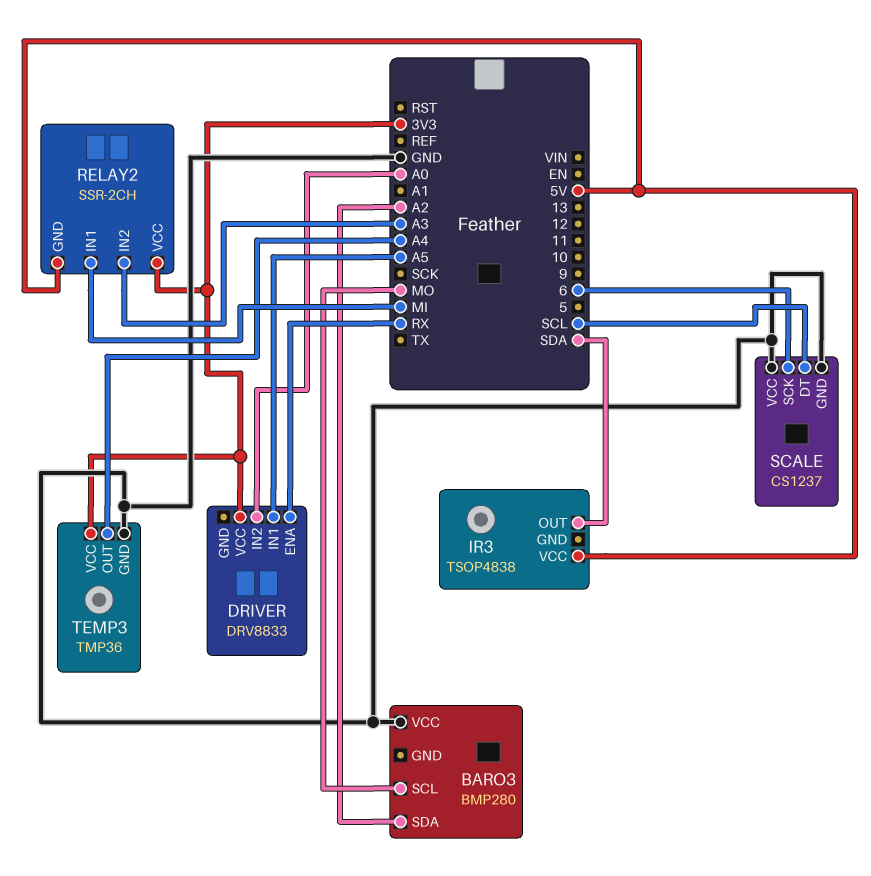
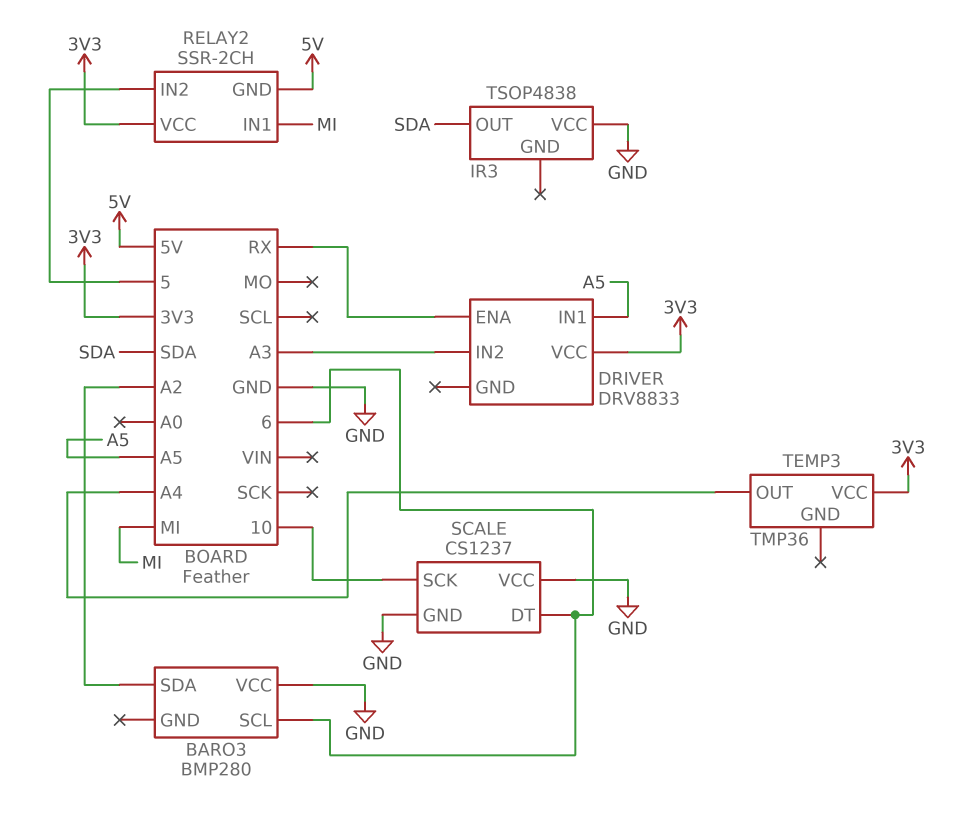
BARO3 pin SCL: MO -> 6
DRIVER pin IN2: A0 -> A3
IR3 pin VCC: 5V -> GND
RELAY2 pin IN2: A3 -> 5
SCALE pin DT: SCL -> 6
SCALE pin SCK: 6 -> 10
TEMP3 pin GND: GND -> none

